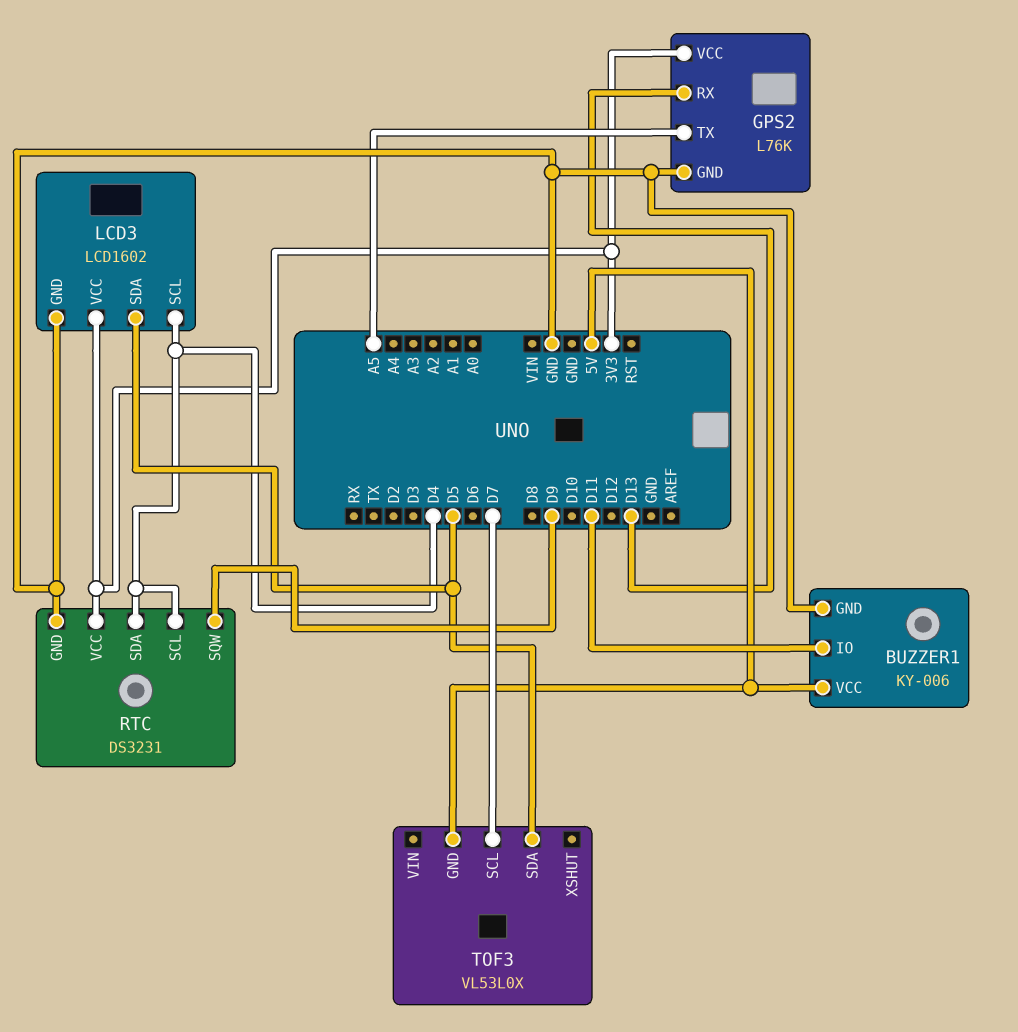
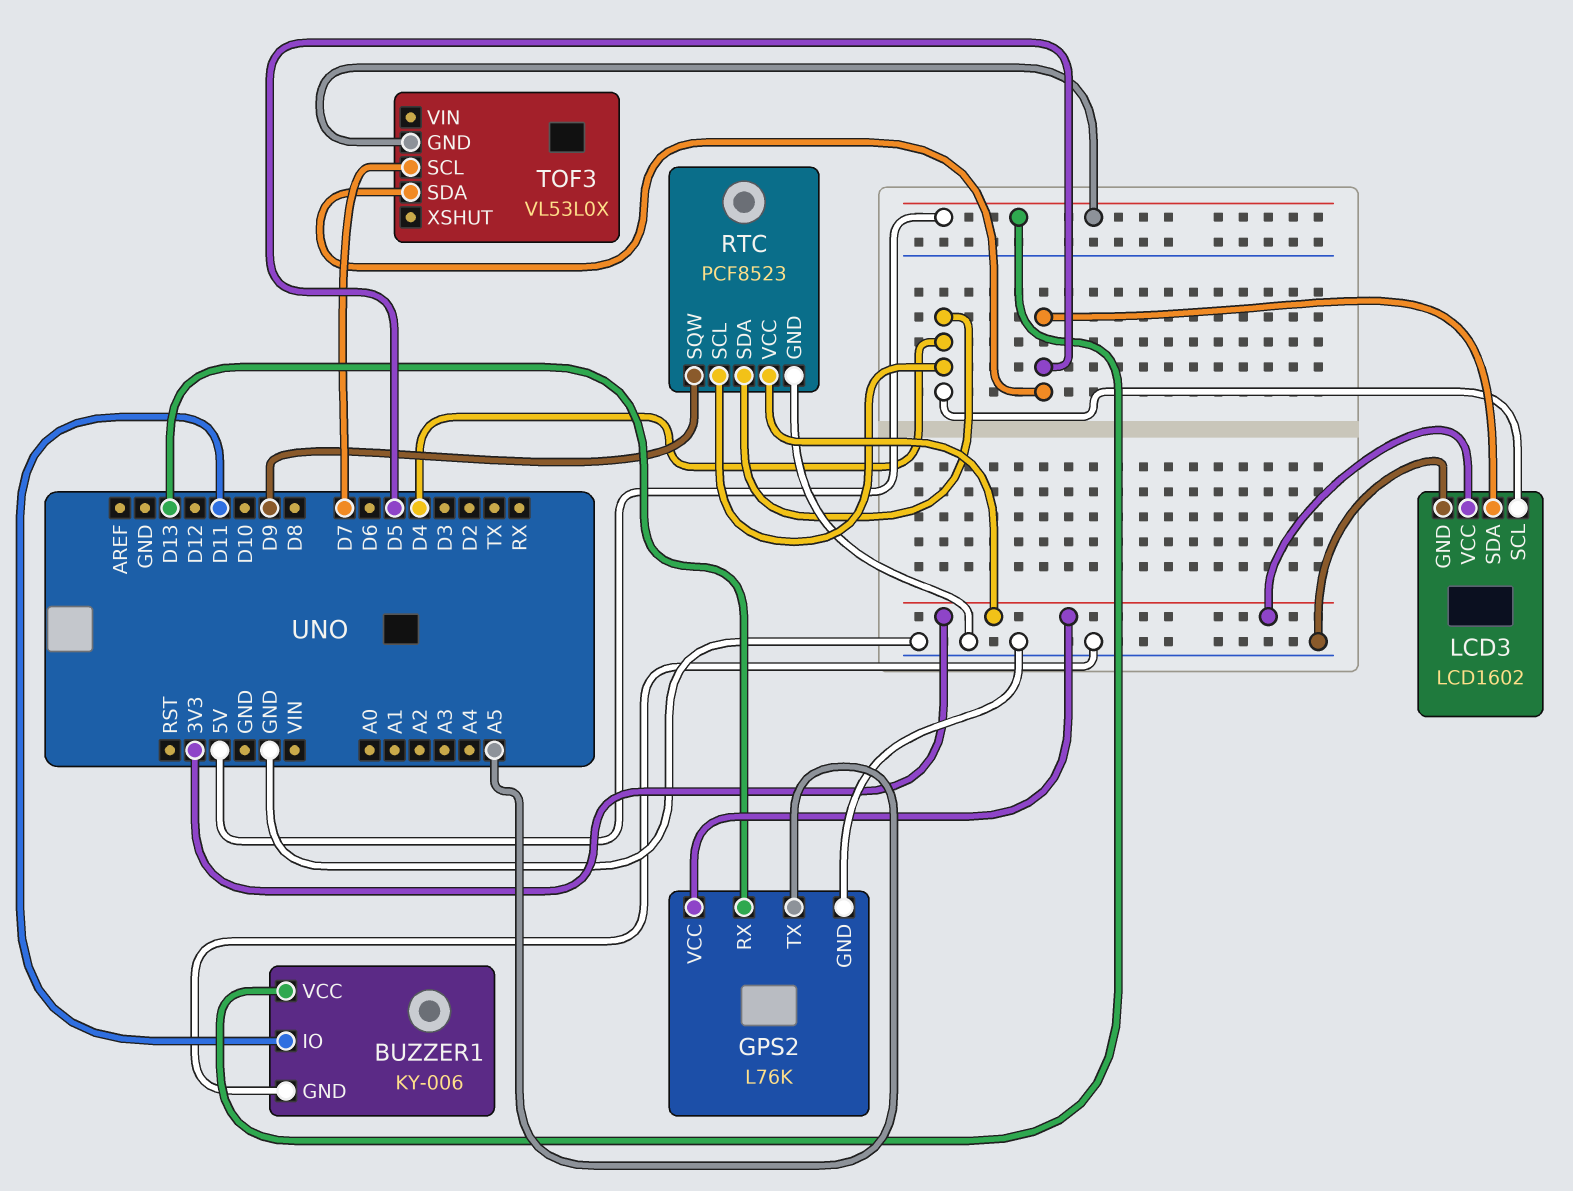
RTC: DS3231 -> PCF8523

